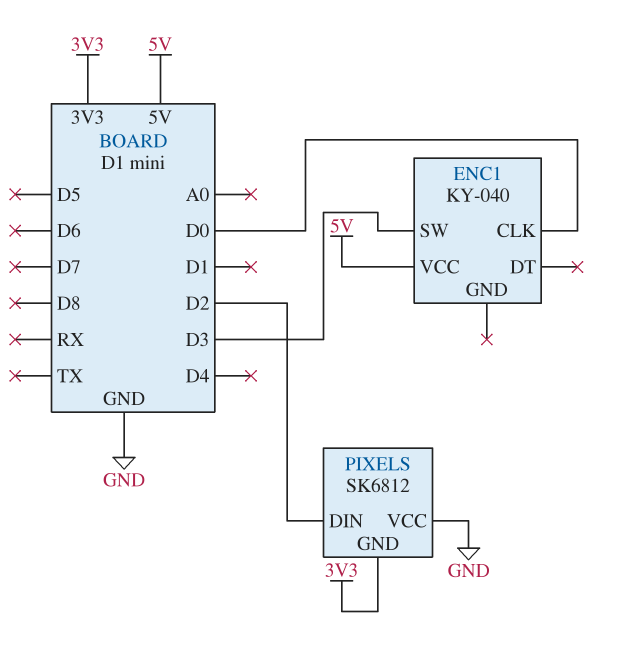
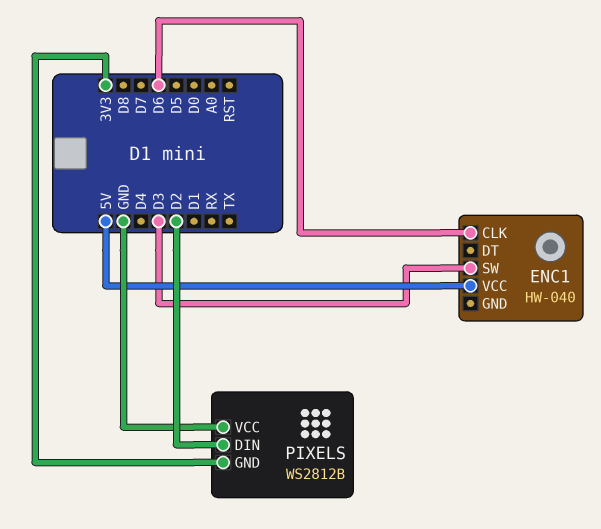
ENC1: KY-040 -> HW-040
ENC1 pin CLK: D0 -> D6
PIXELS: SK6812 -> WS2812B

